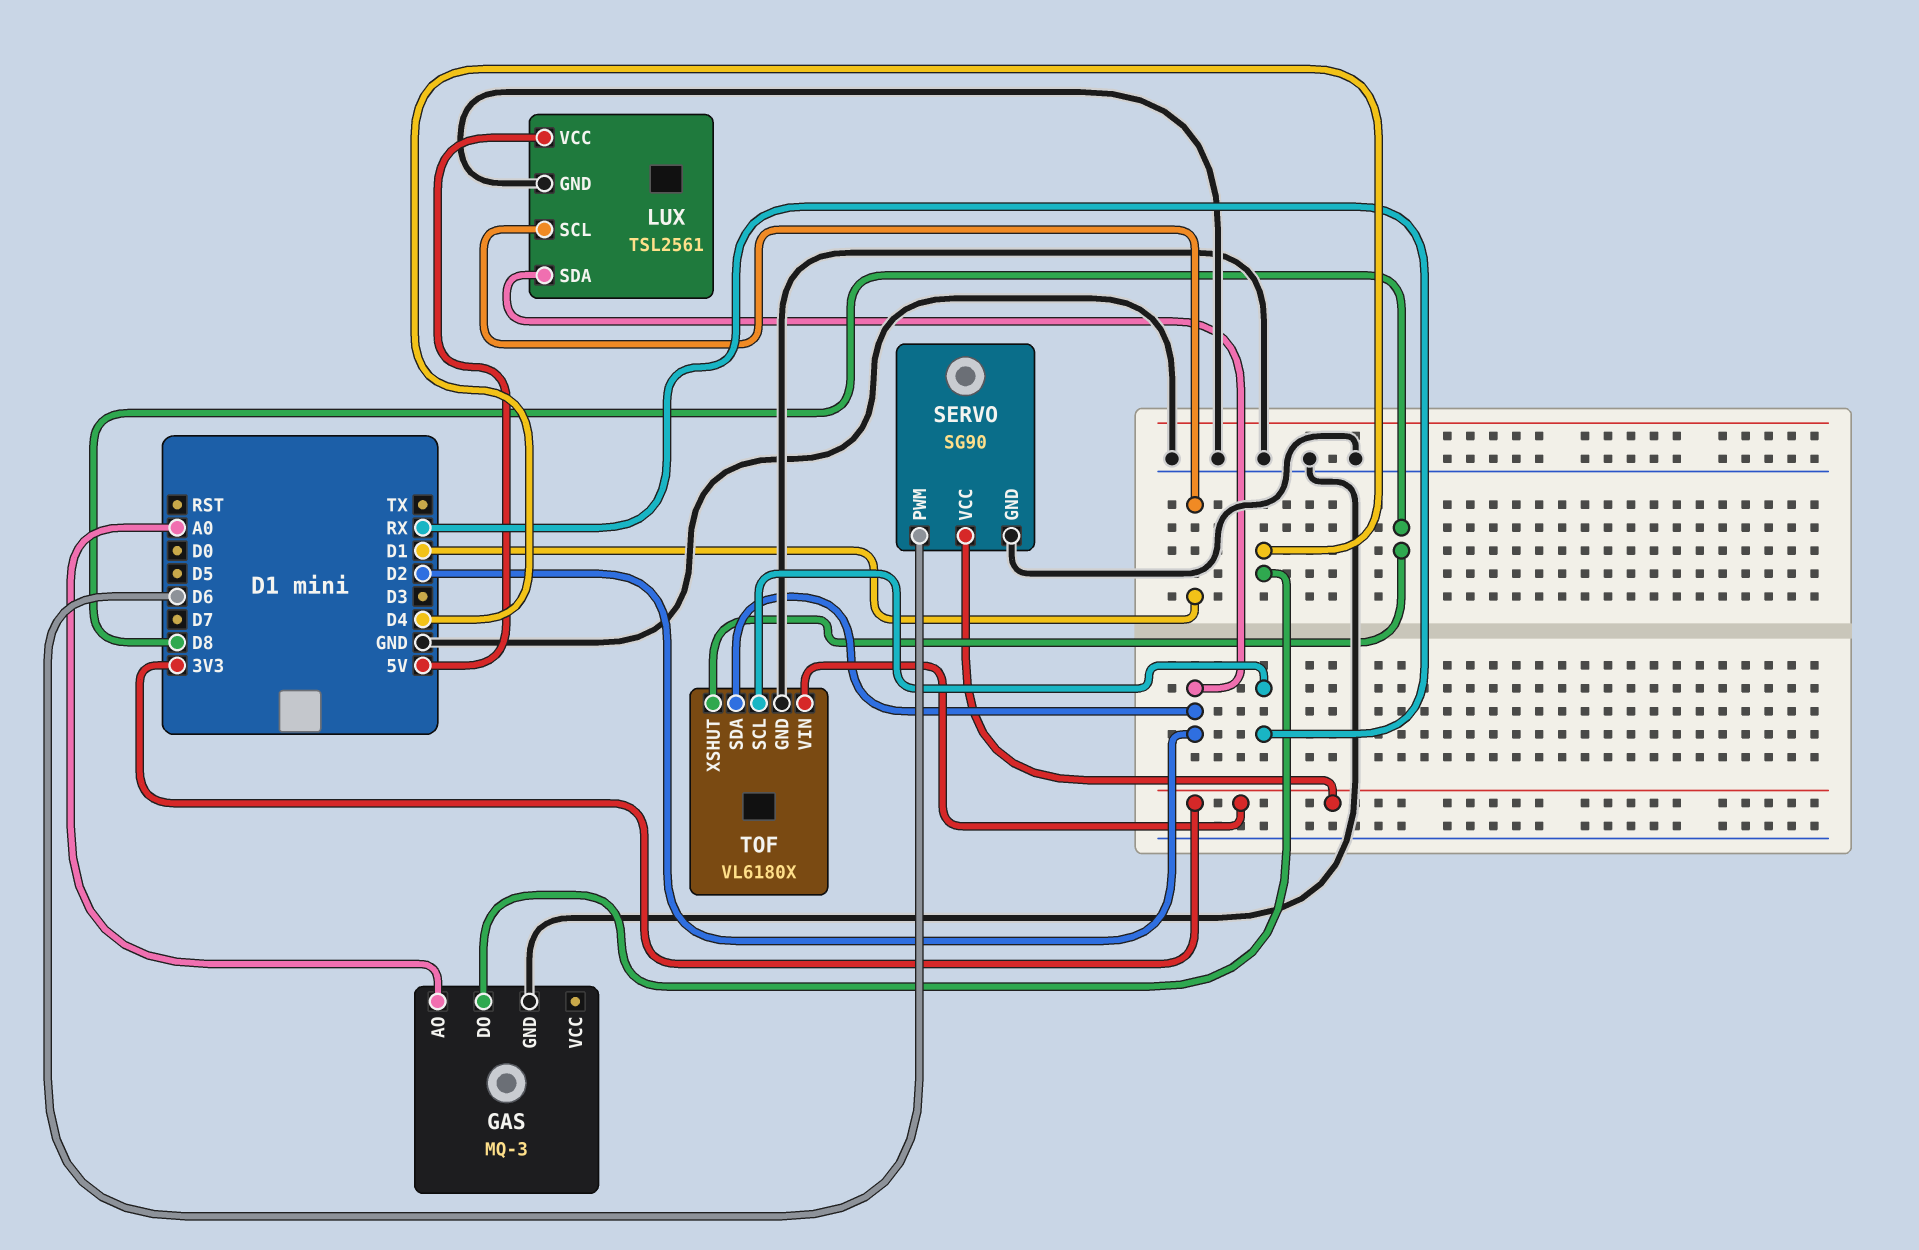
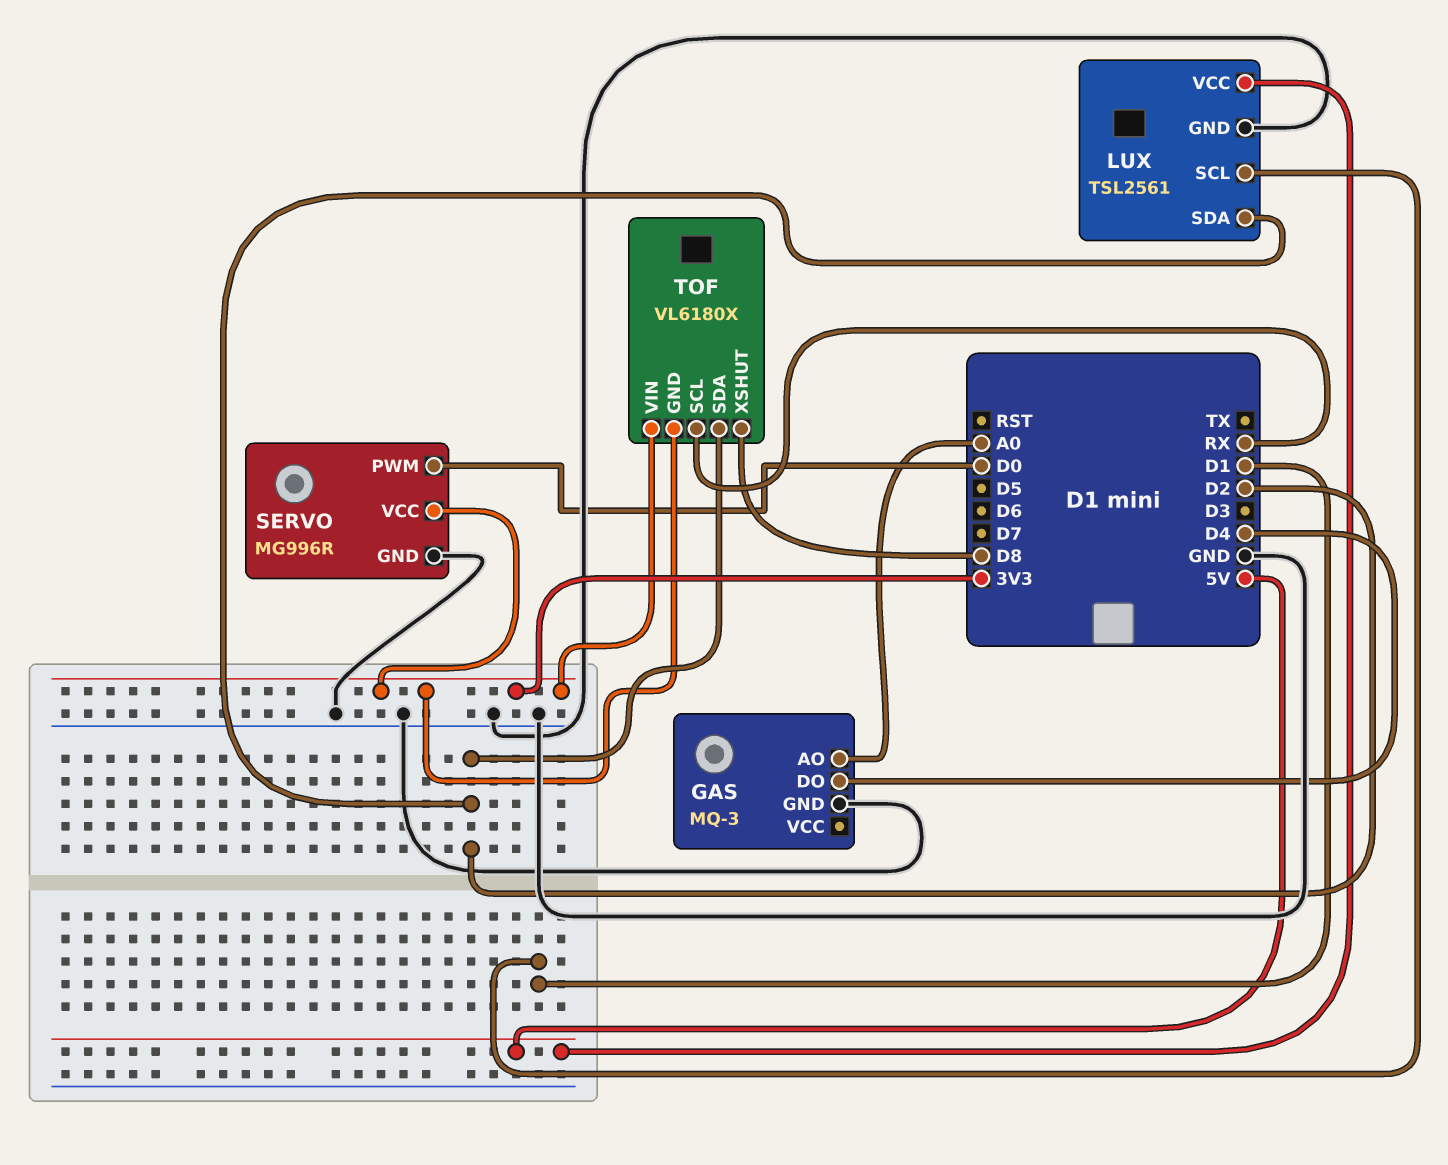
SERVO: SG90 -> MG996R
SERVO pin PWM: D6 -> D0
TOF pin GND: GND -> 3V3

